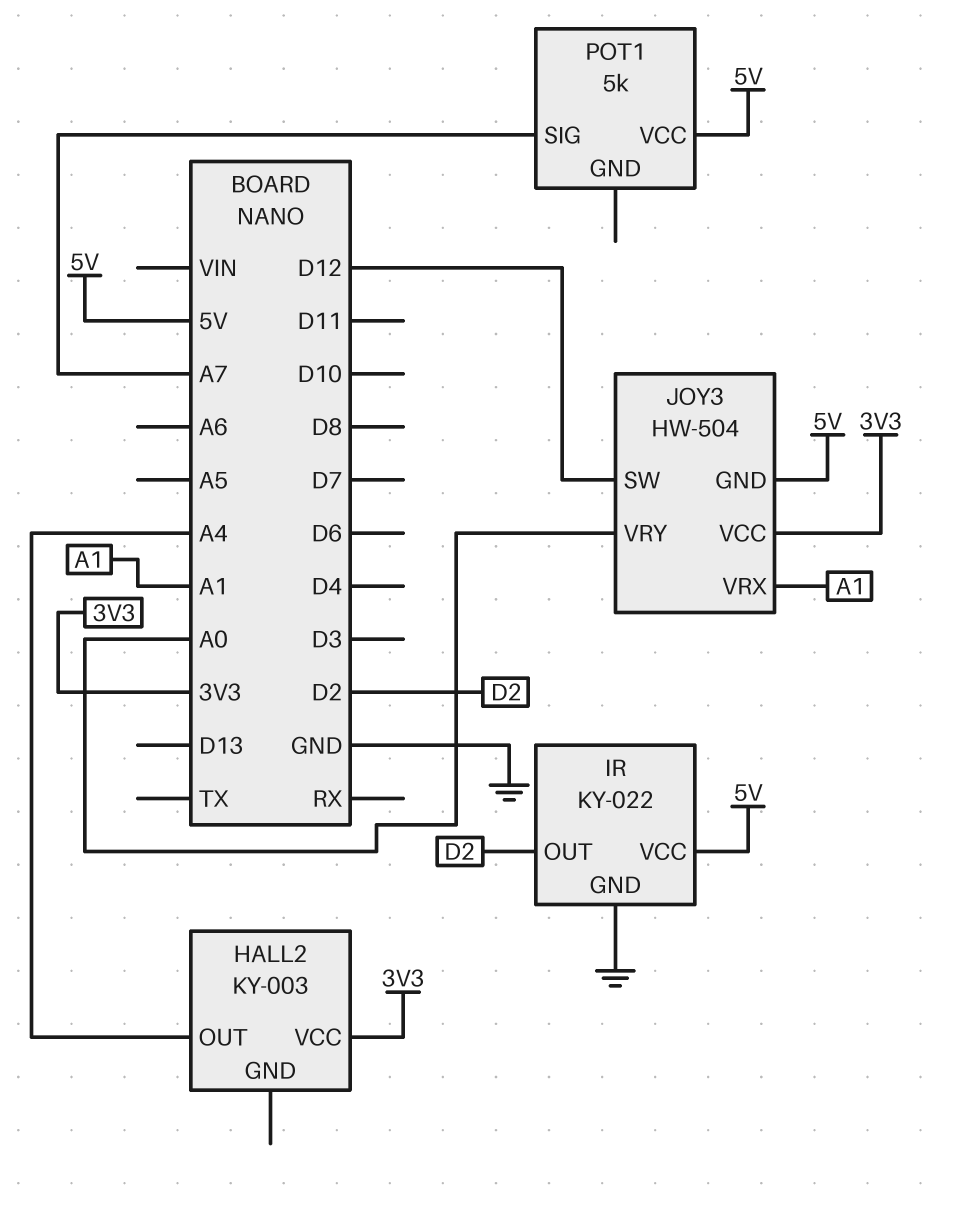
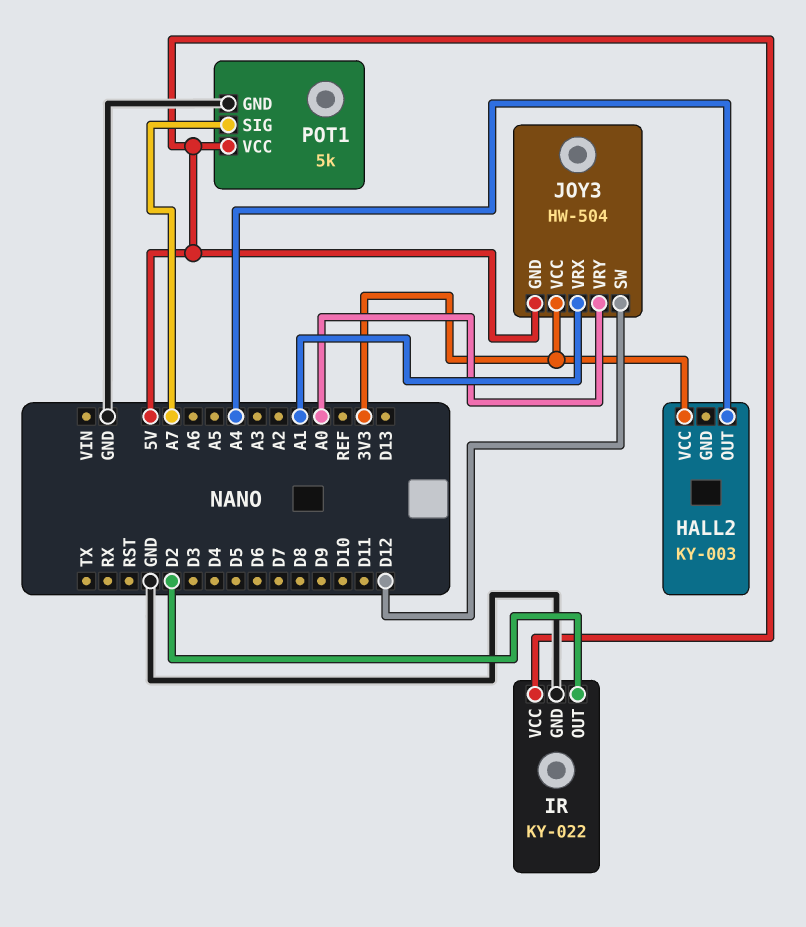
POT1 pin GND: none -> GND

